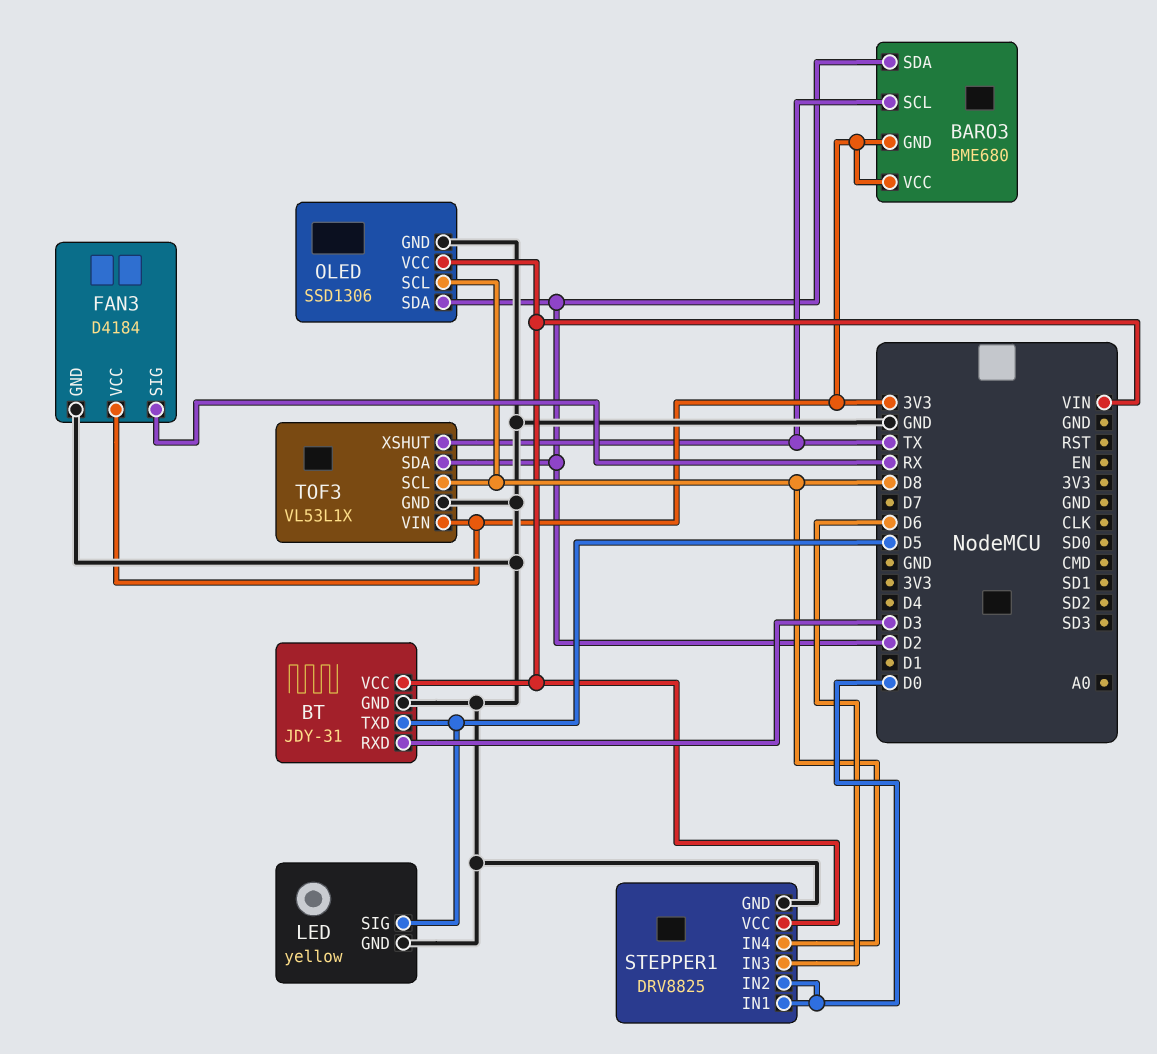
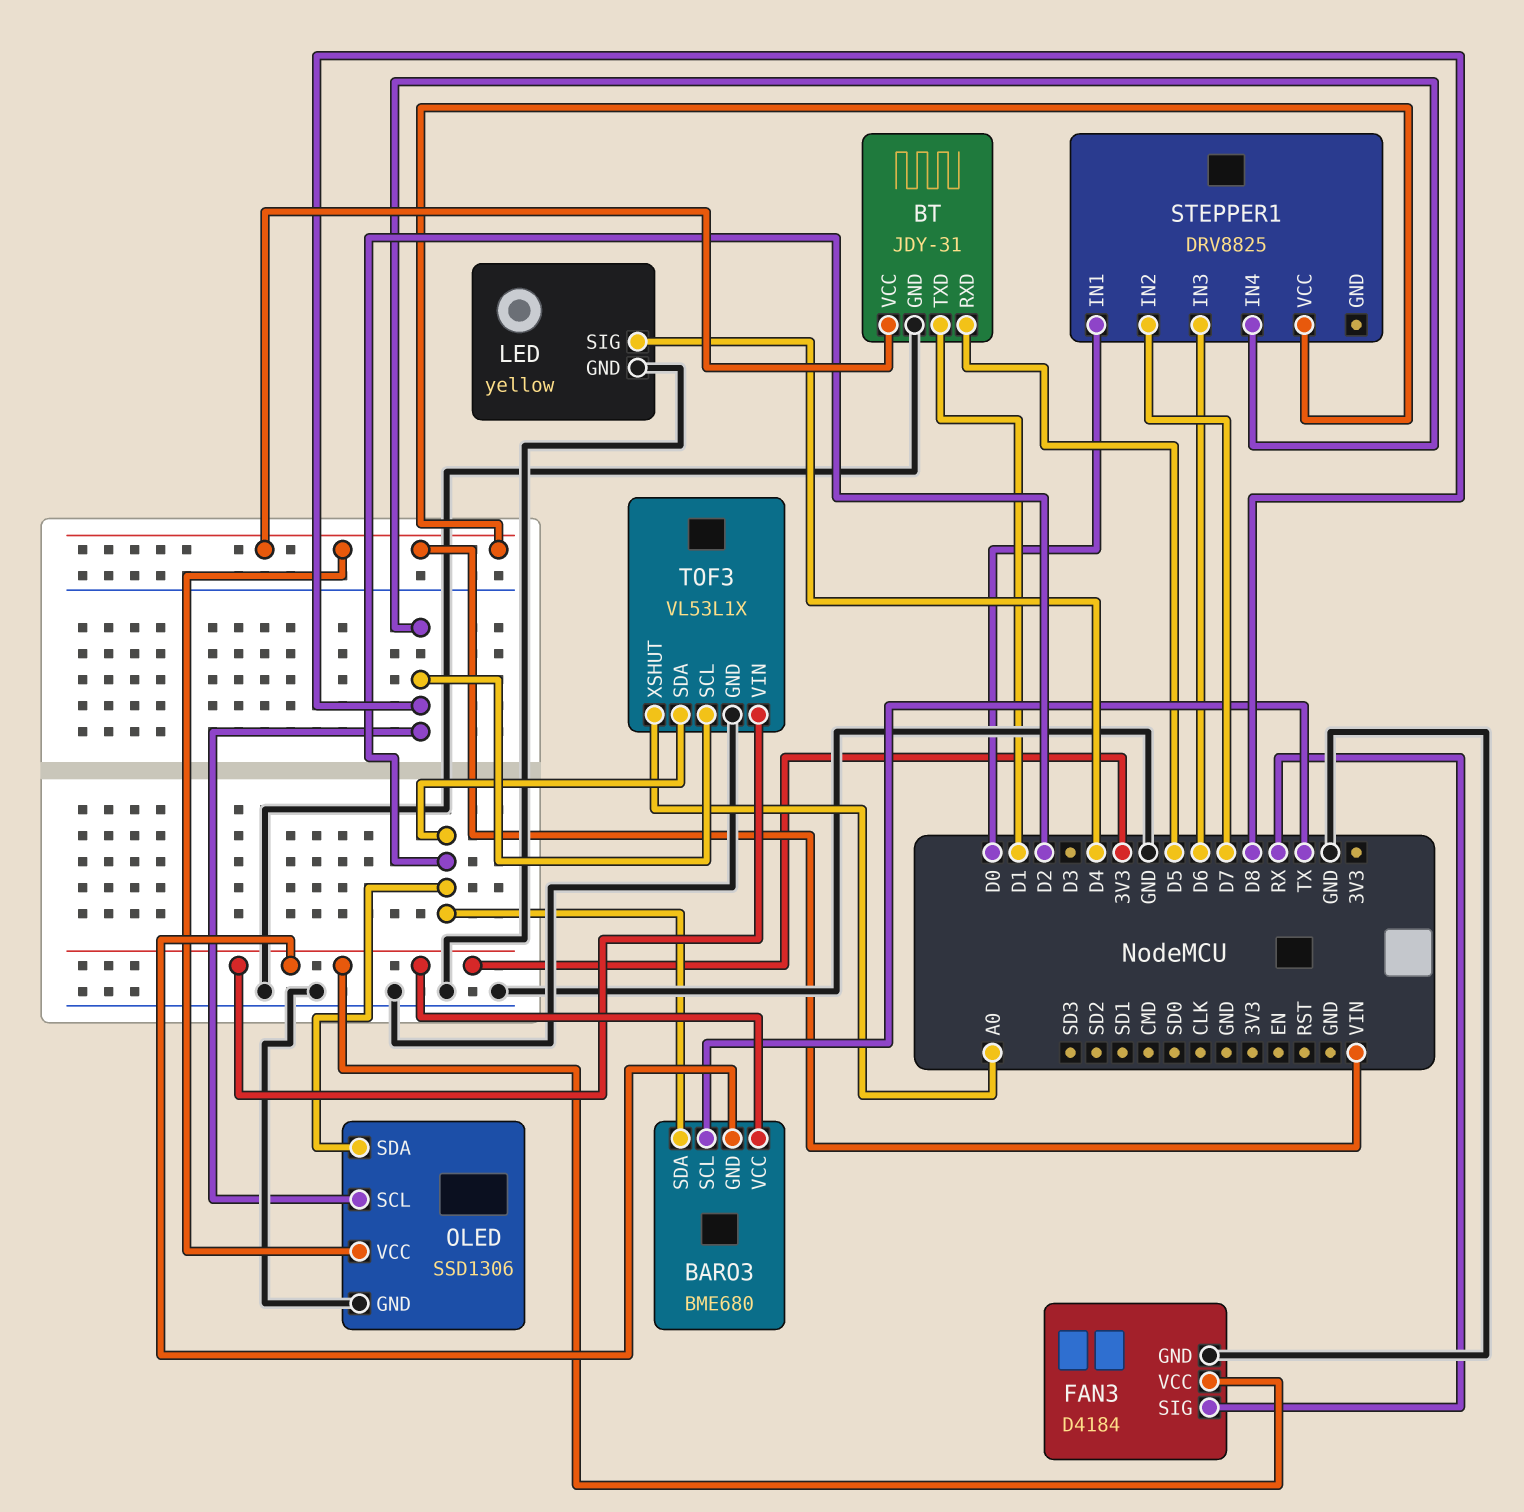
BT pin RXD: D3 -> D5
BT pin TXD: D5 -> D1
LED pin SIG: D5 -> D4
STEPPER1 pin GND: GND -> none
STEPPER1 pin IN2: D0 -> D7
TOF3 pin XSHUT: TX -> A0

